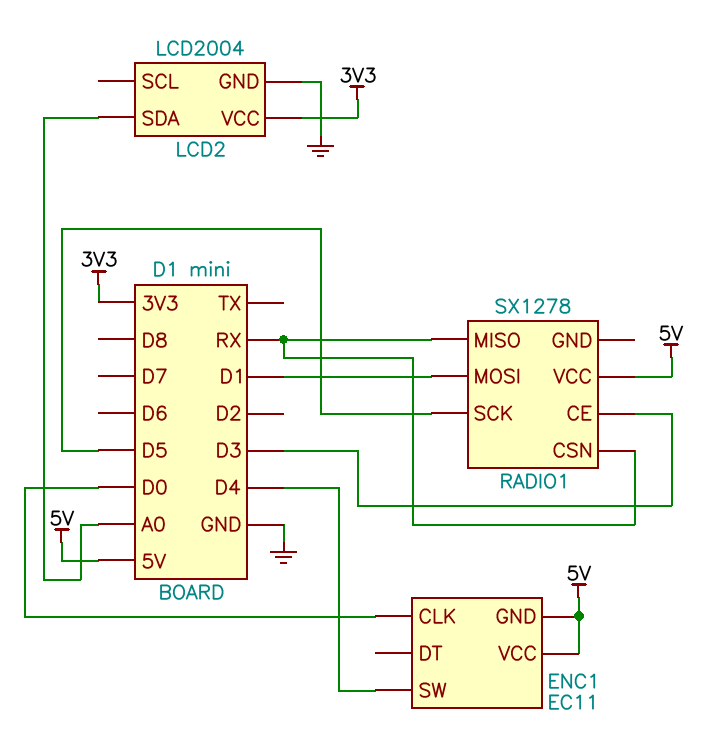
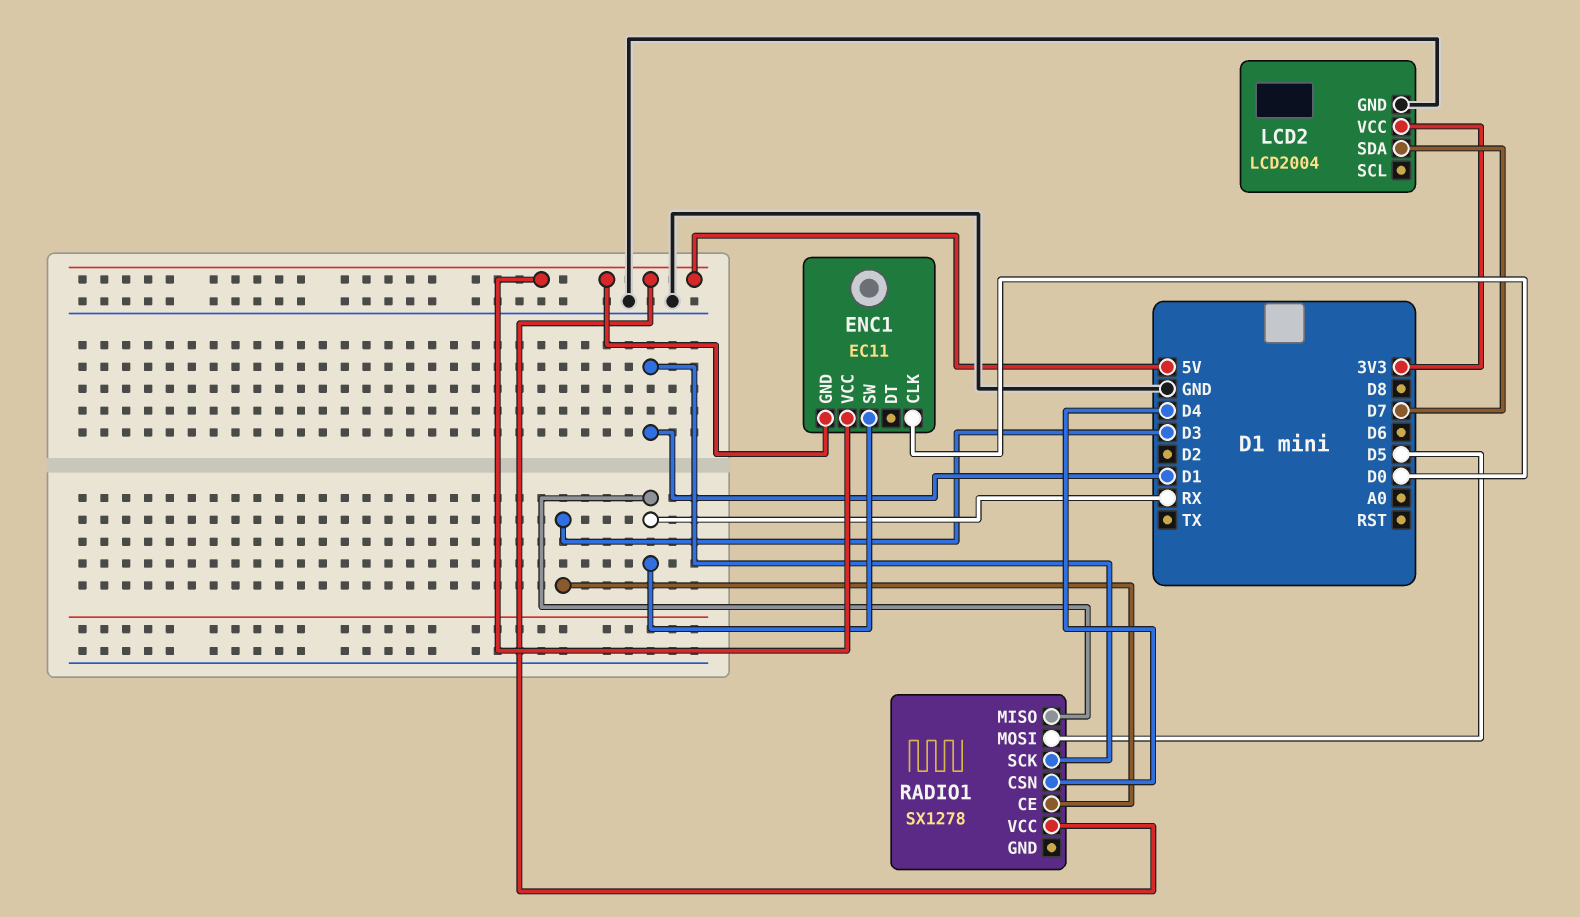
ENC1 pin SW: D4 -> RX
LCD2 pin SDA: A0 -> D7
RADIO1 pin CSN: RX -> D4
RADIO1 pin MOSI: D1 -> D5
RADIO1 pin SCK: D5 -> D1

